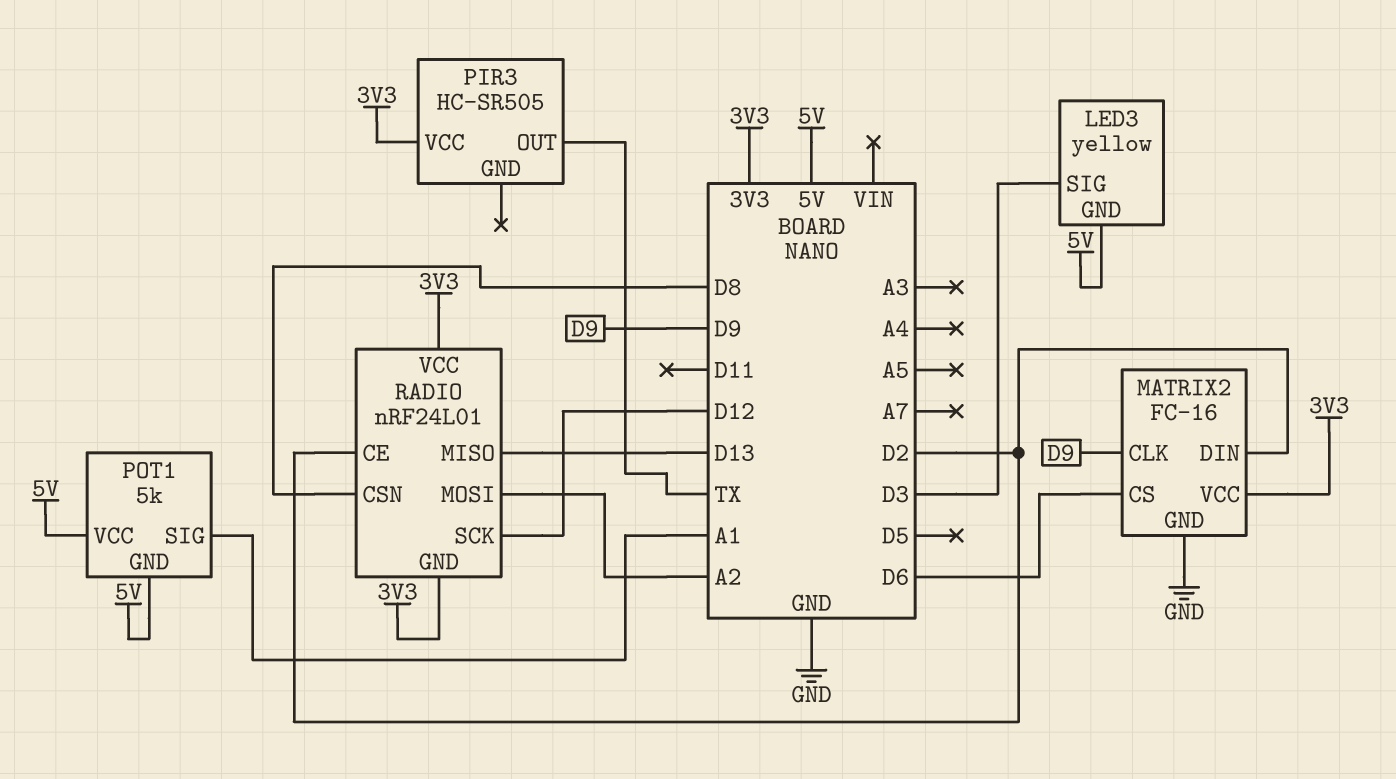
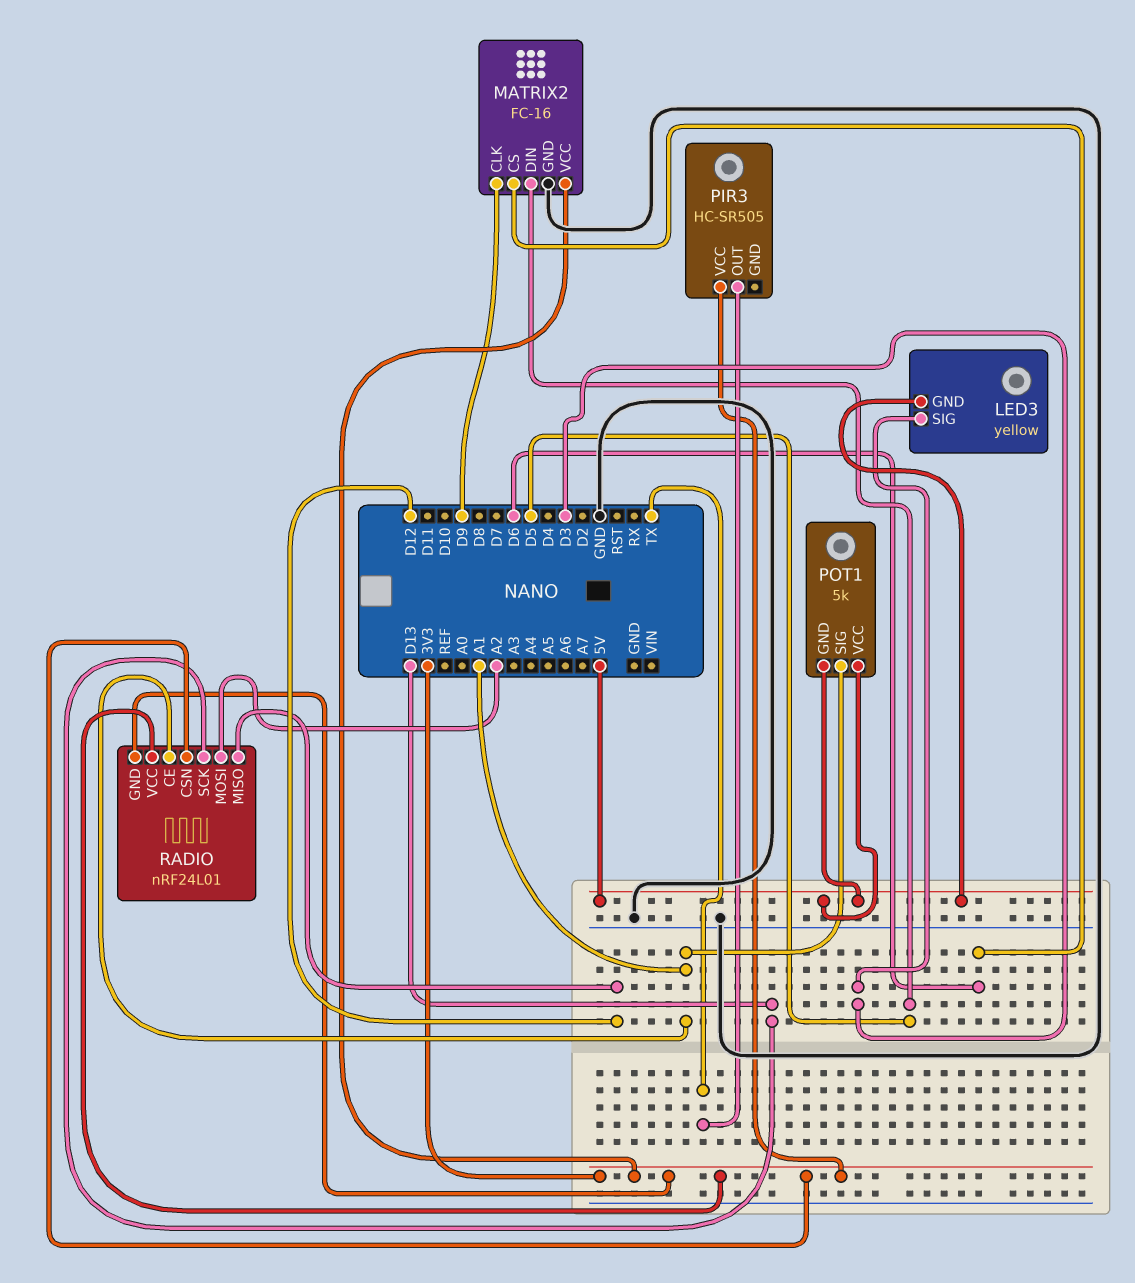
MATRIX2 pin DIN: D2 -> D5
RADIO pin CE: D2 -> A1
RADIO pin CSN: D8 -> 3V3
RADIO pin MISO: D13 -> D12
RADIO pin SCK: D12 -> D13

